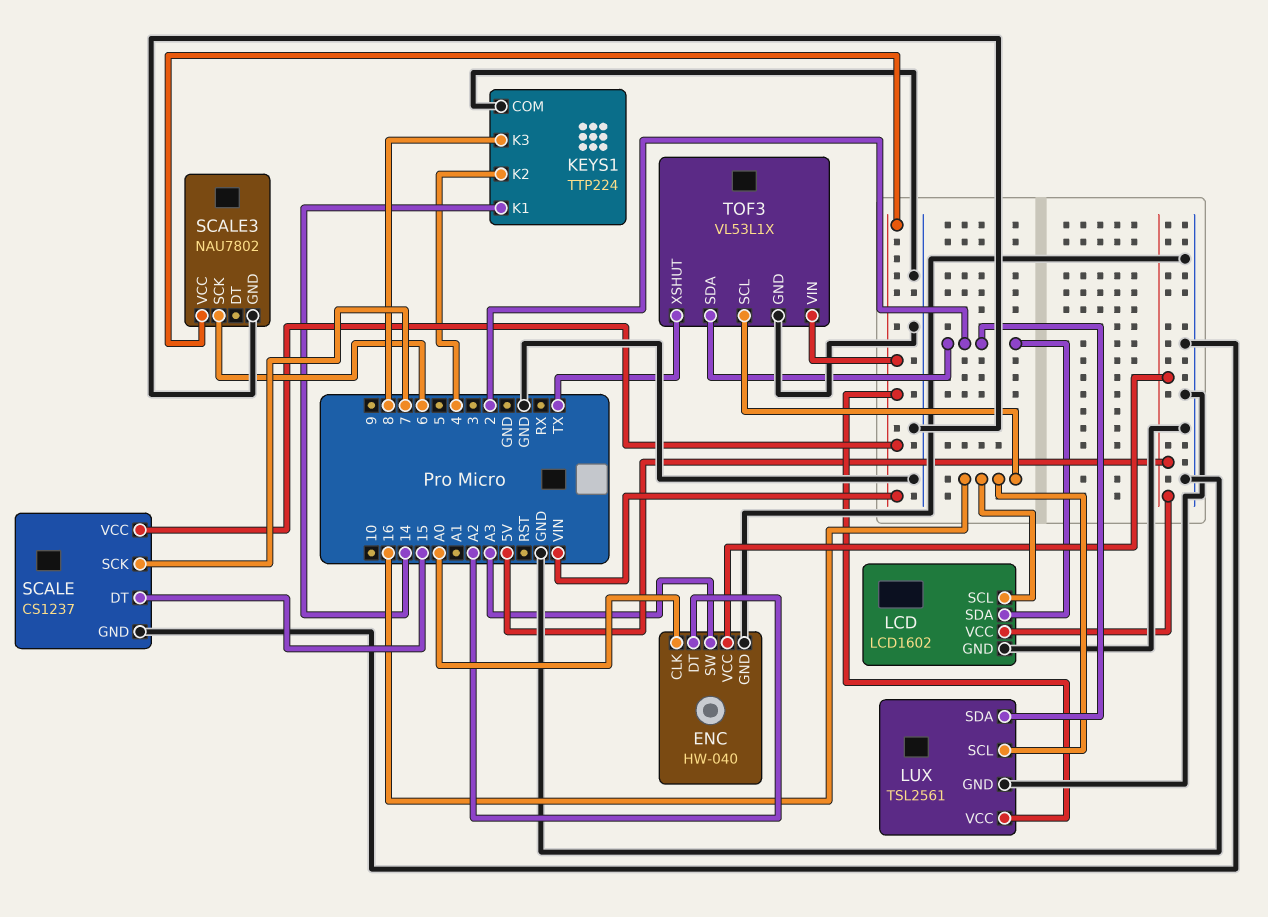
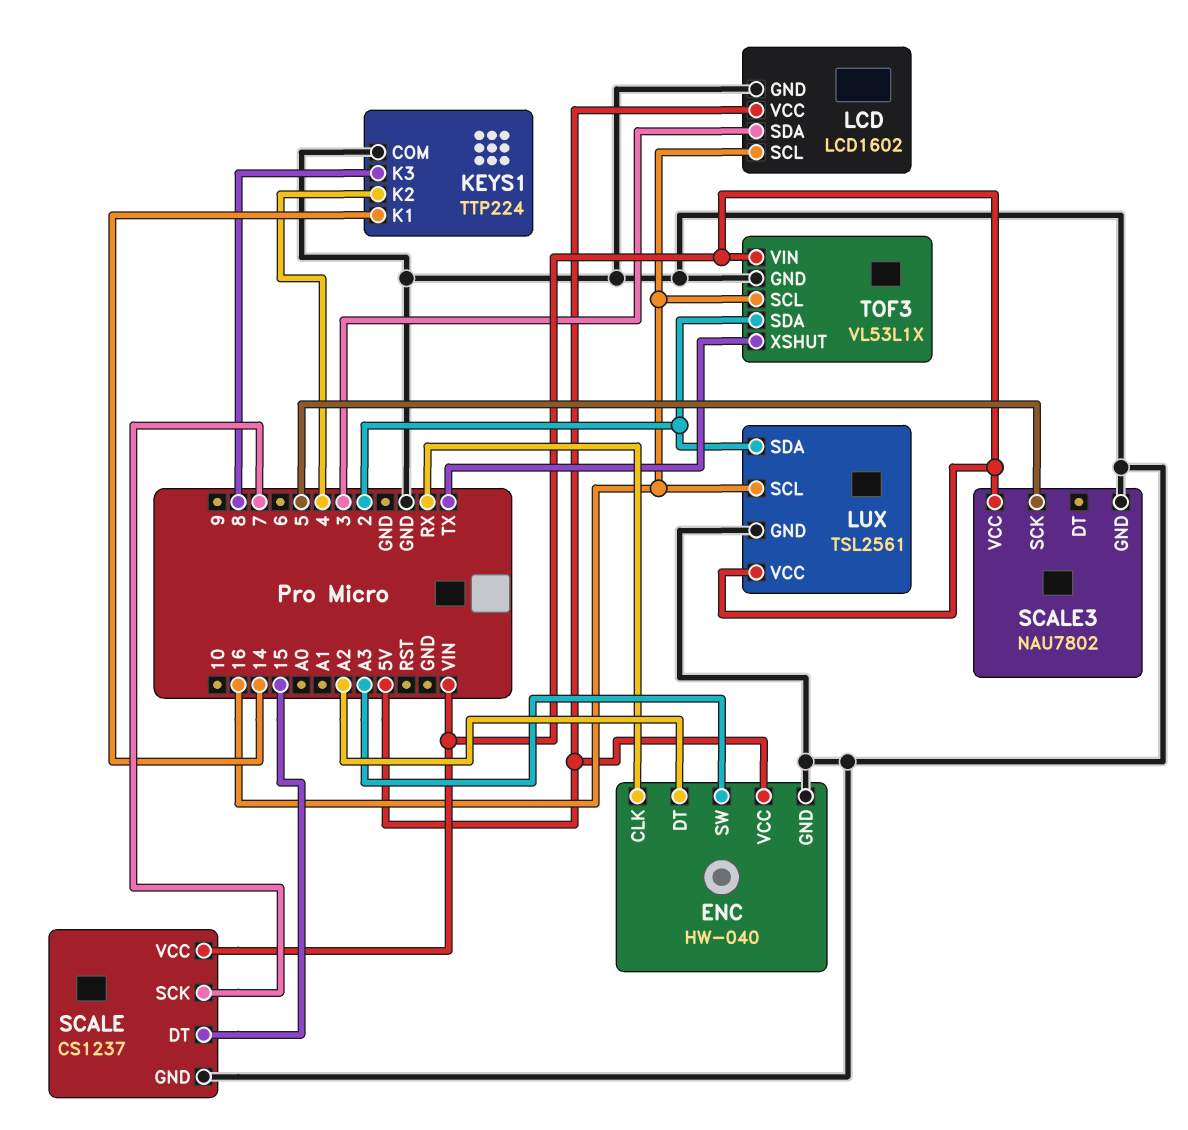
ENC pin CLK: A0 -> RX
LCD pin SDA: 2 -> 3
SCALE3 pin SCK: 6 -> 5

